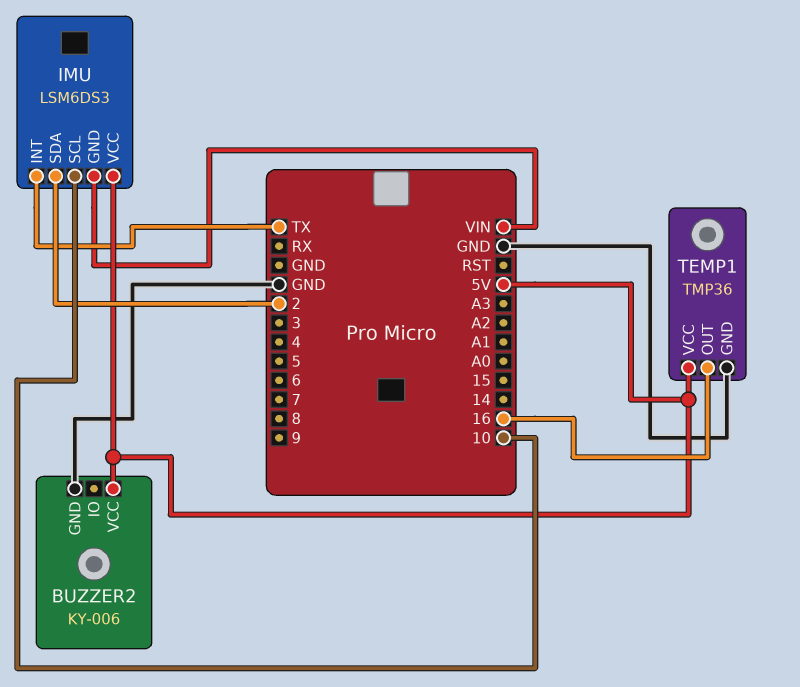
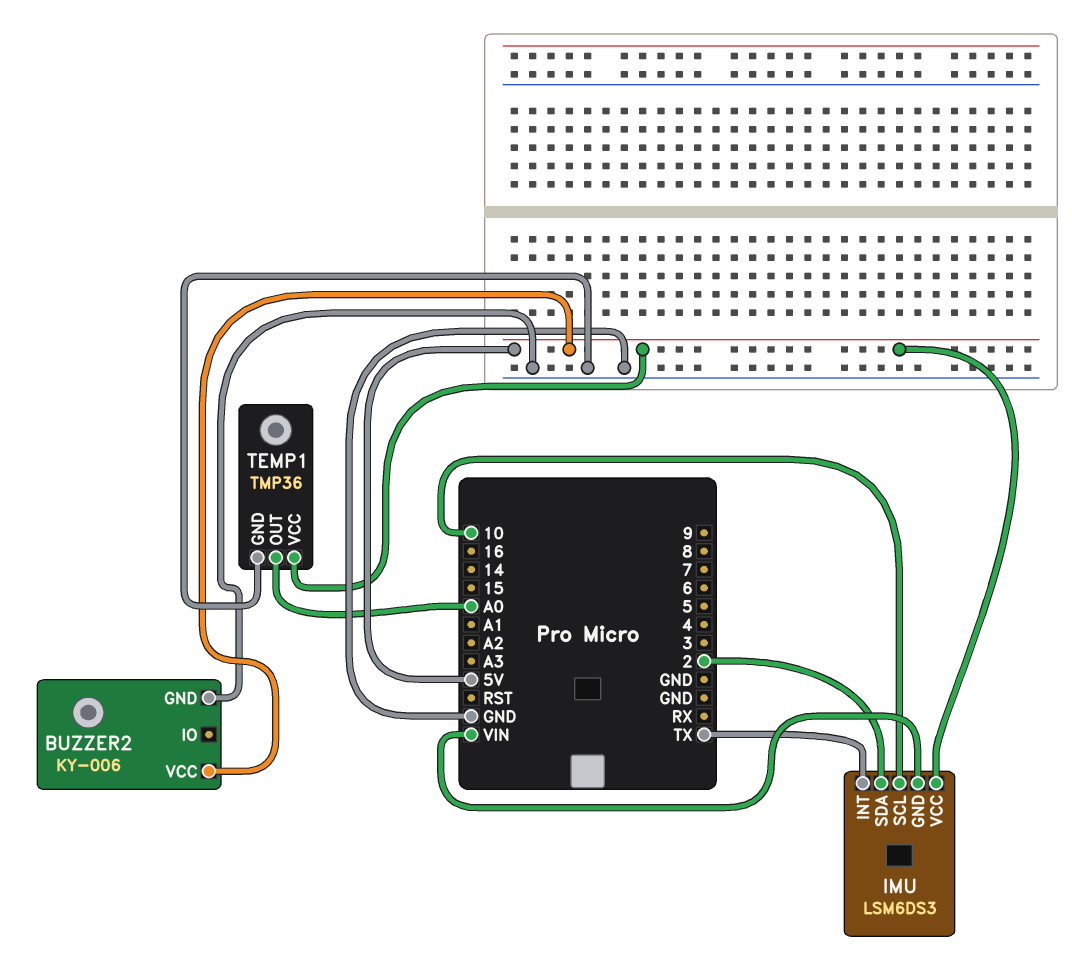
TEMP1 pin OUT: 16 -> A0

